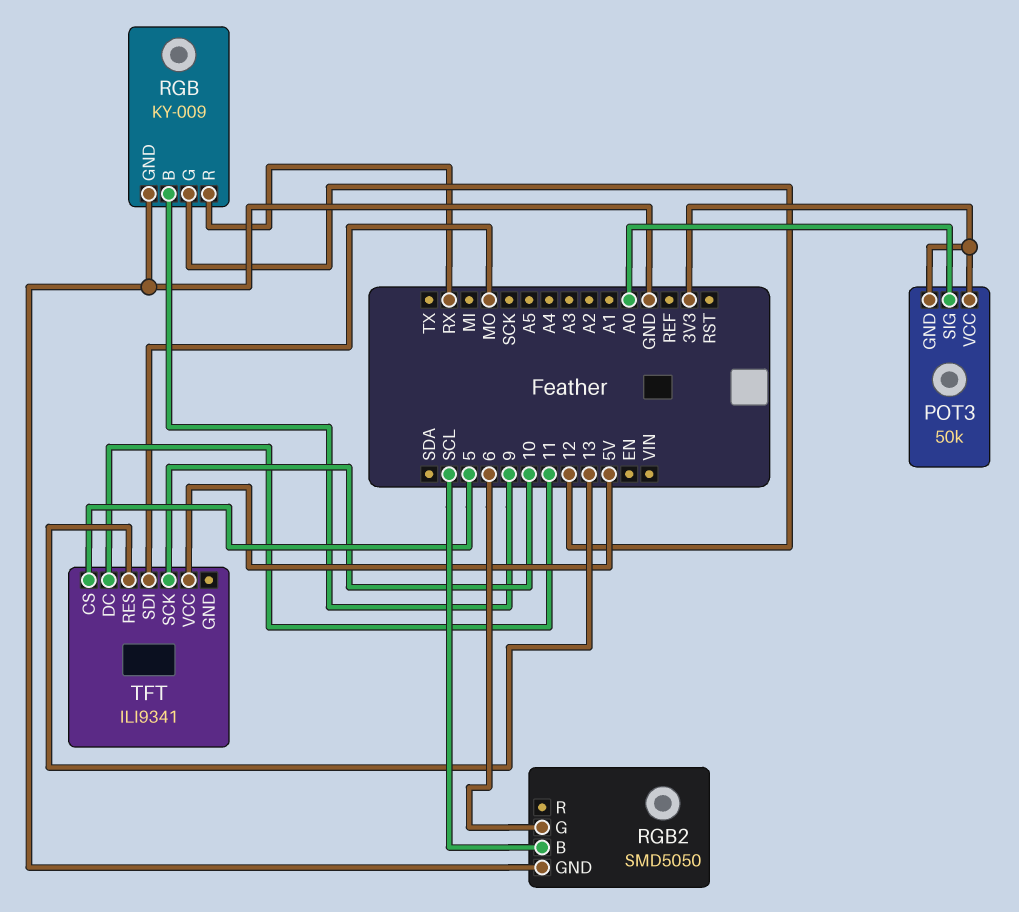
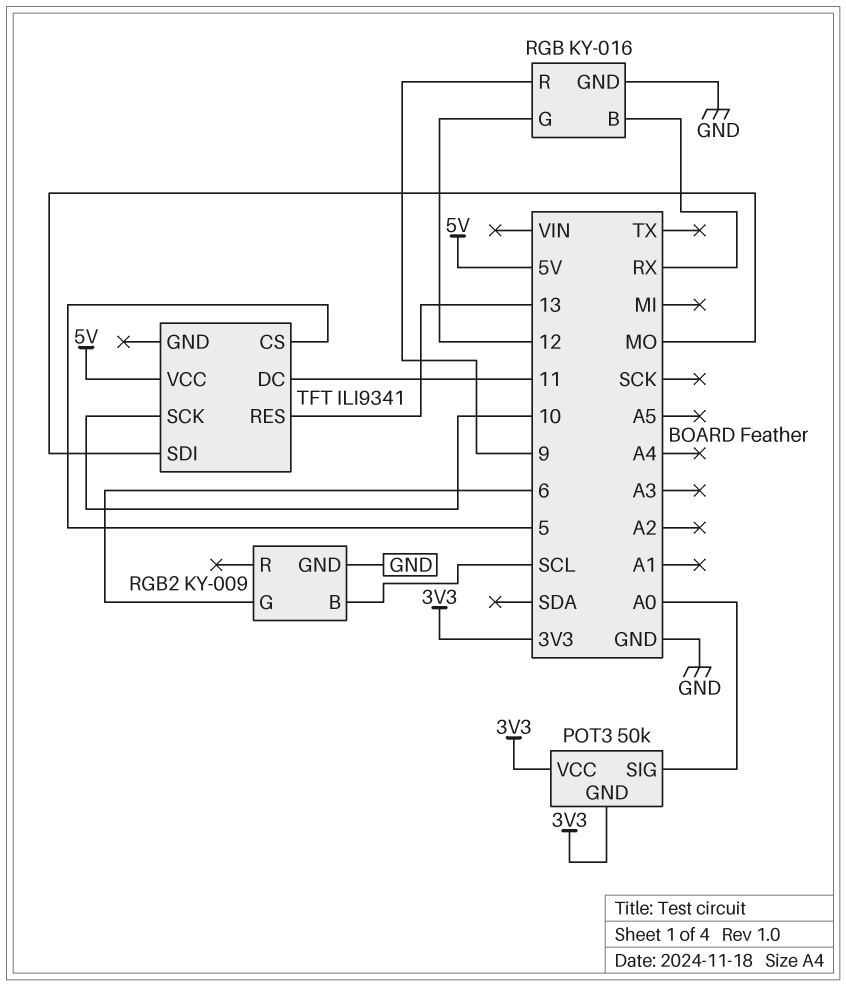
RGB: KY-009 -> KY-016
RGB pin B: 9 -> RX
RGB pin R: RX -> 9
RGB2: SMD5050 -> KY-009

